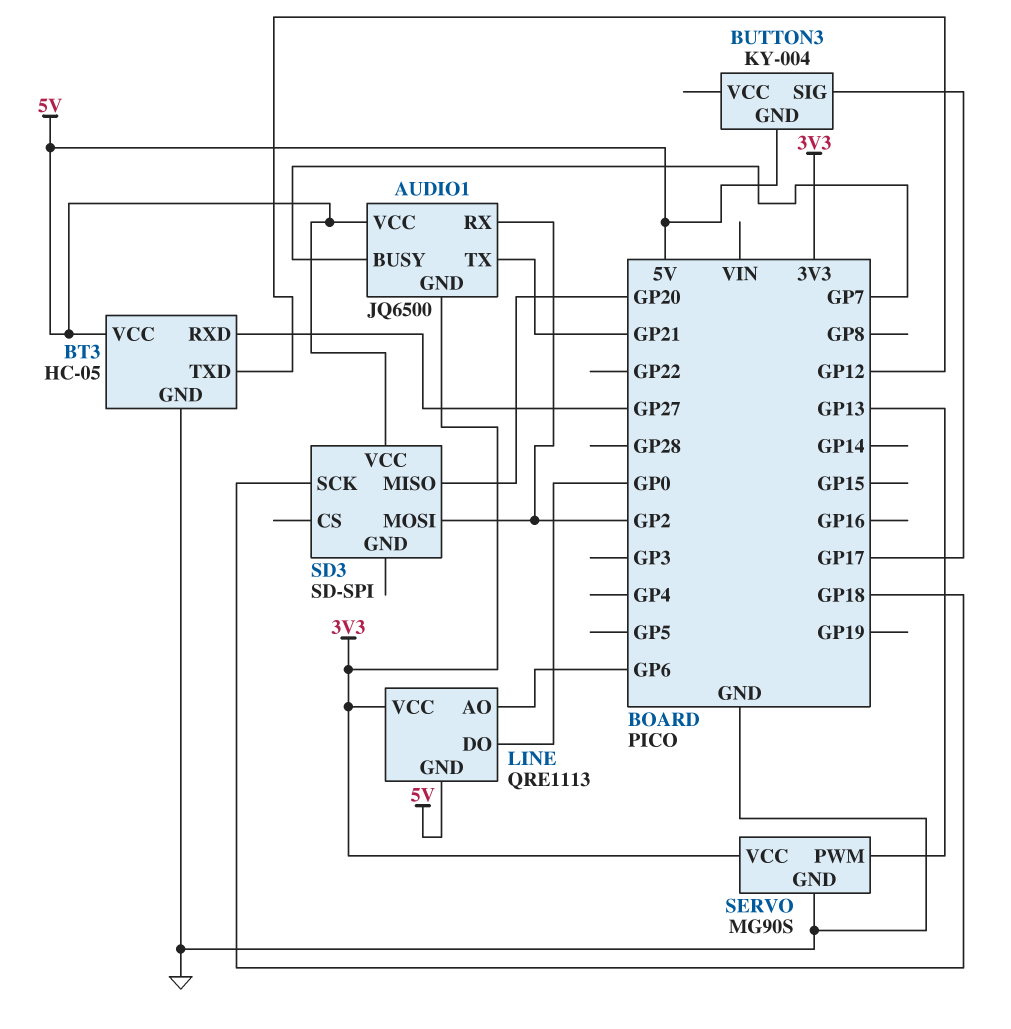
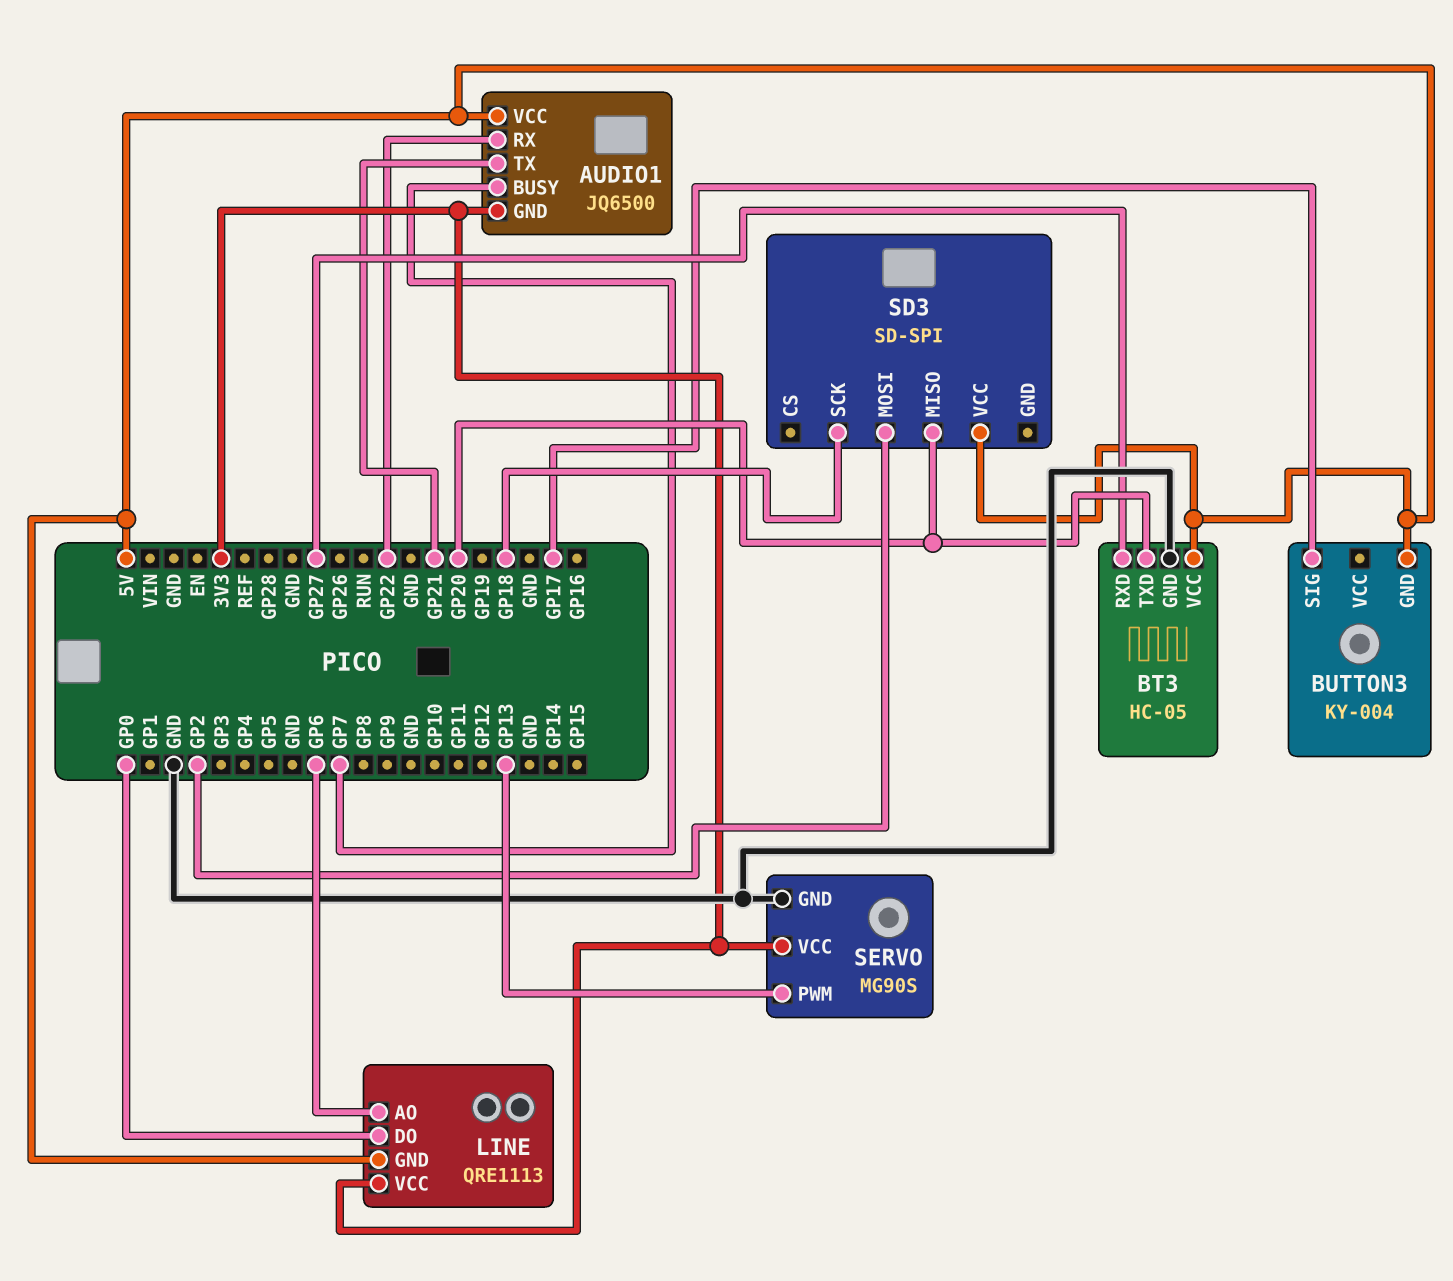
AUDIO1 pin RX: GP2 -> GP22
BT3 pin TXD: GP12 -> GP20

